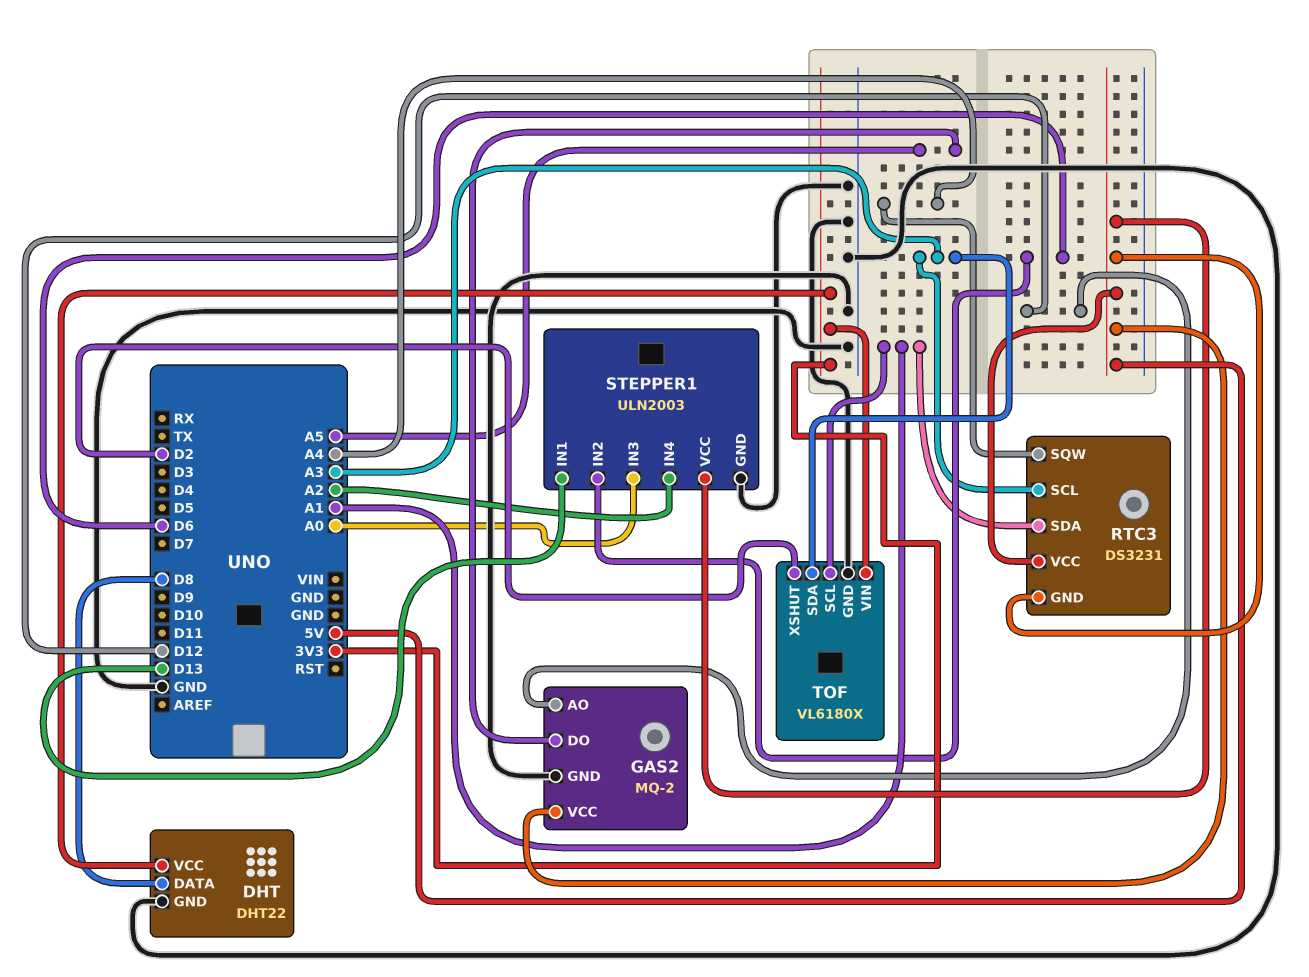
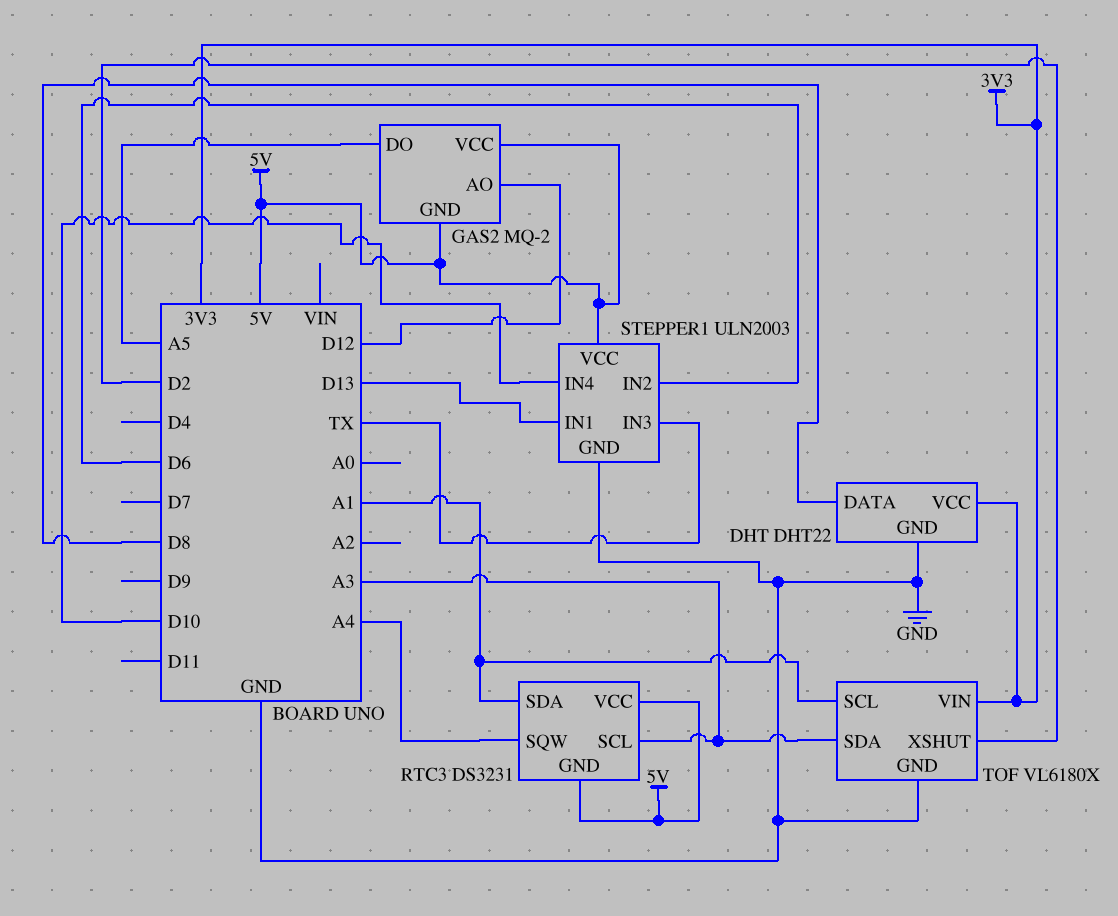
GAS2 pin GND: GND -> 5V
STEPPER1 pin IN3: A0 -> TX
STEPPER1 pin IN4: A2 -> D10

